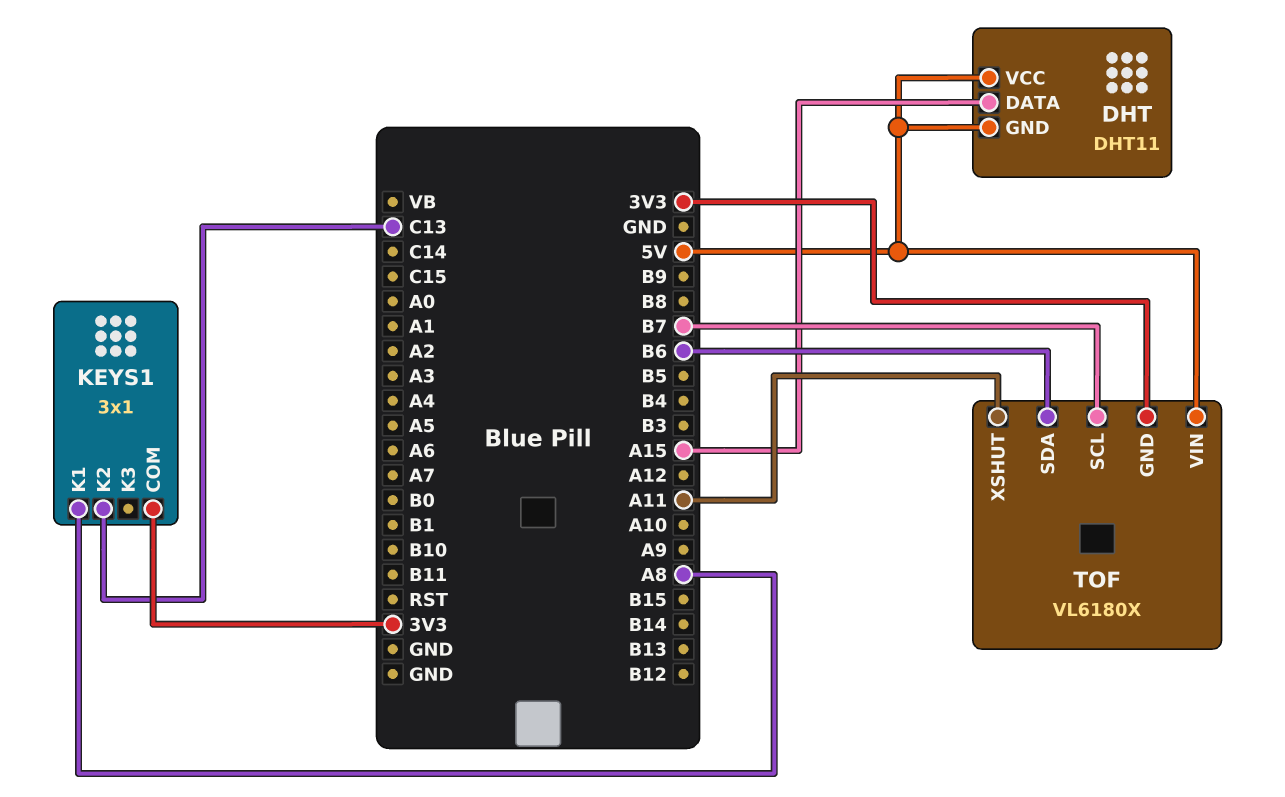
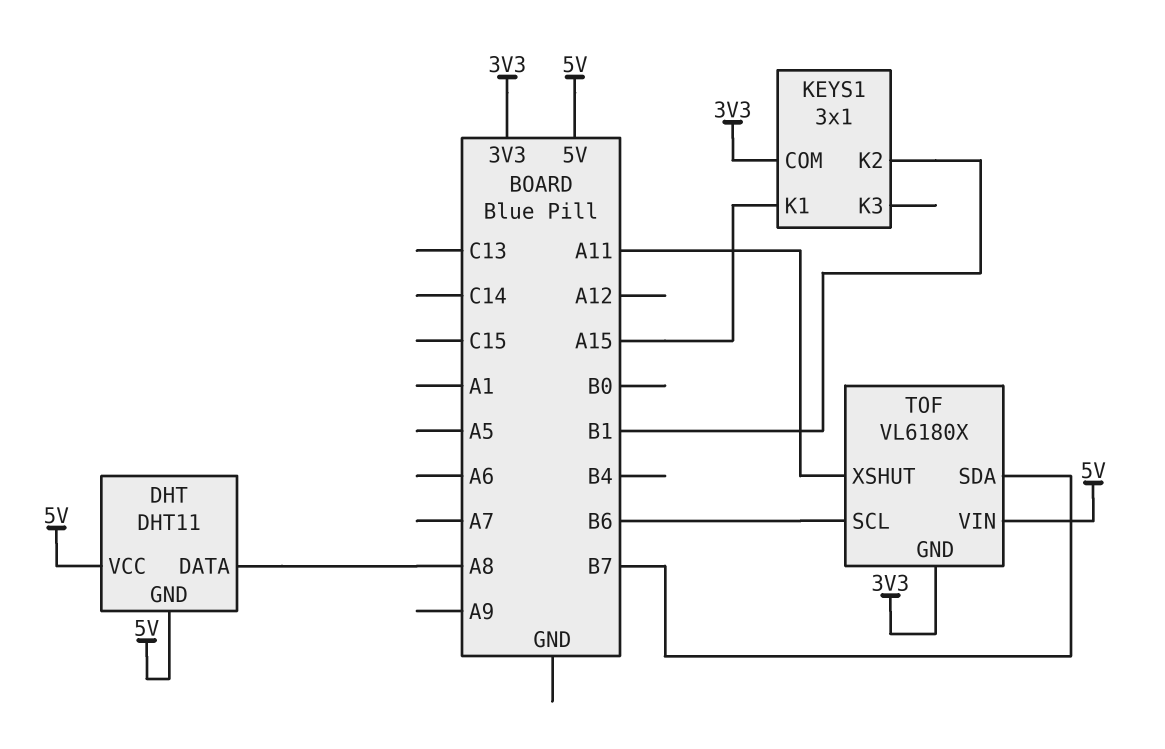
DHT pin DATA: A15 -> A8
KEYS1 pin K1: A8 -> A15
KEYS1 pin K2: C13 -> B1
TOF pin SCL: B7 -> B6
TOF pin SDA: B6 -> B7

